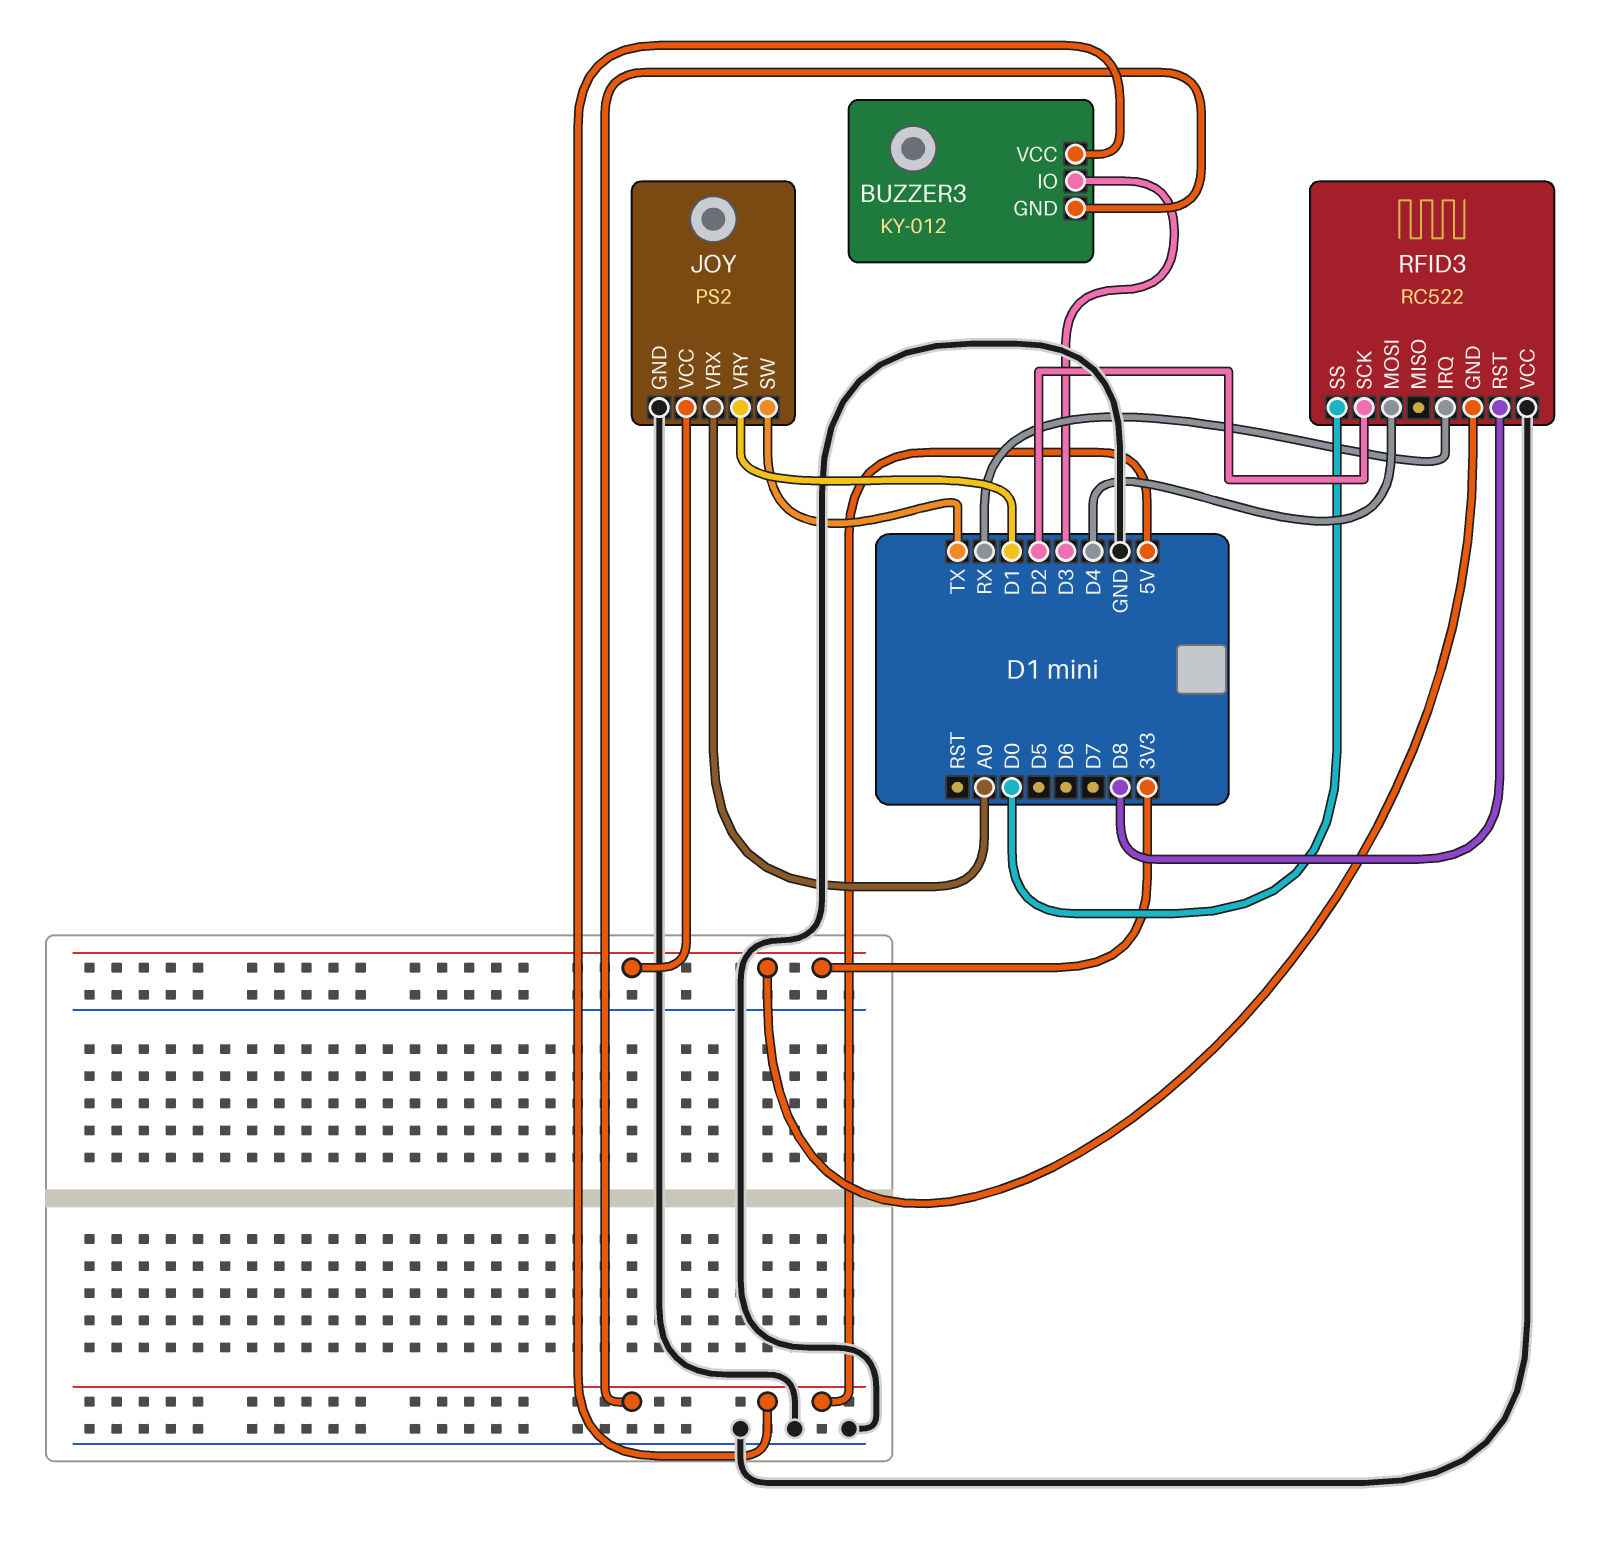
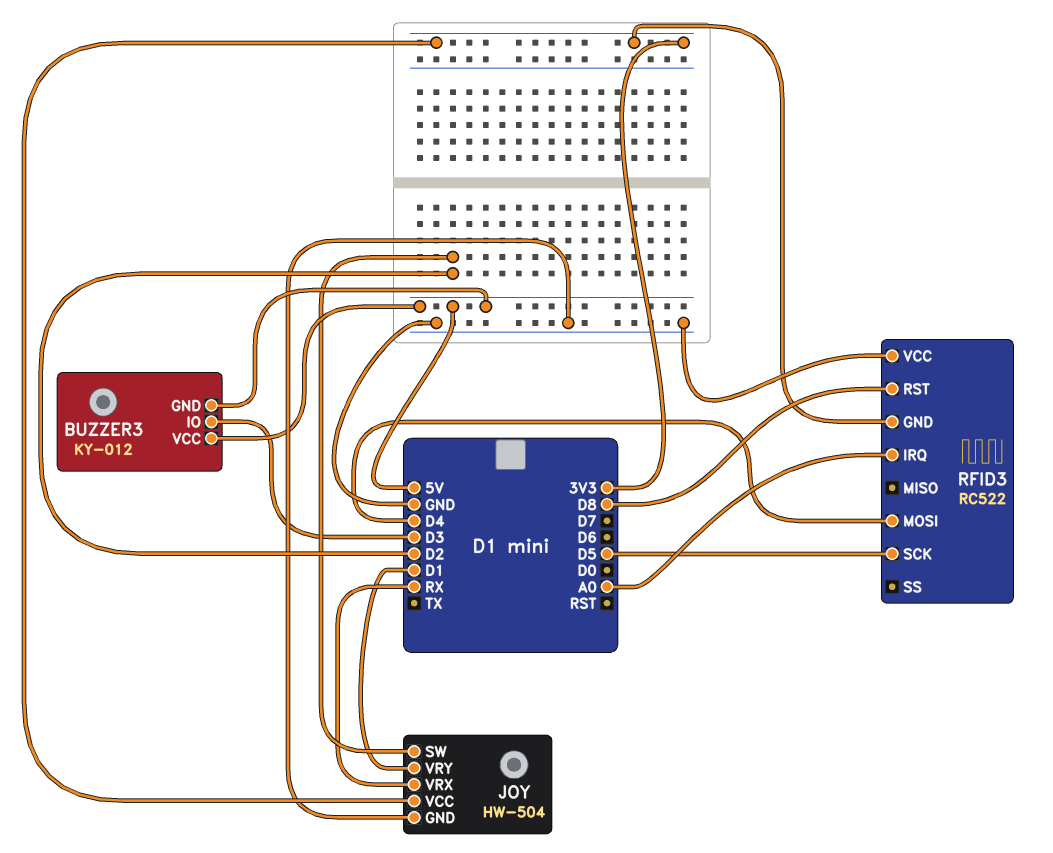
JOY: PS2 -> HW-504
JOY pin SW: TX -> D2
JOY pin VRX: A0 -> RX
RFID3 pin IRQ: RX -> A0
RFID3 pin SCK: D2 -> D5
RFID3 pin SS: D0 -> none

